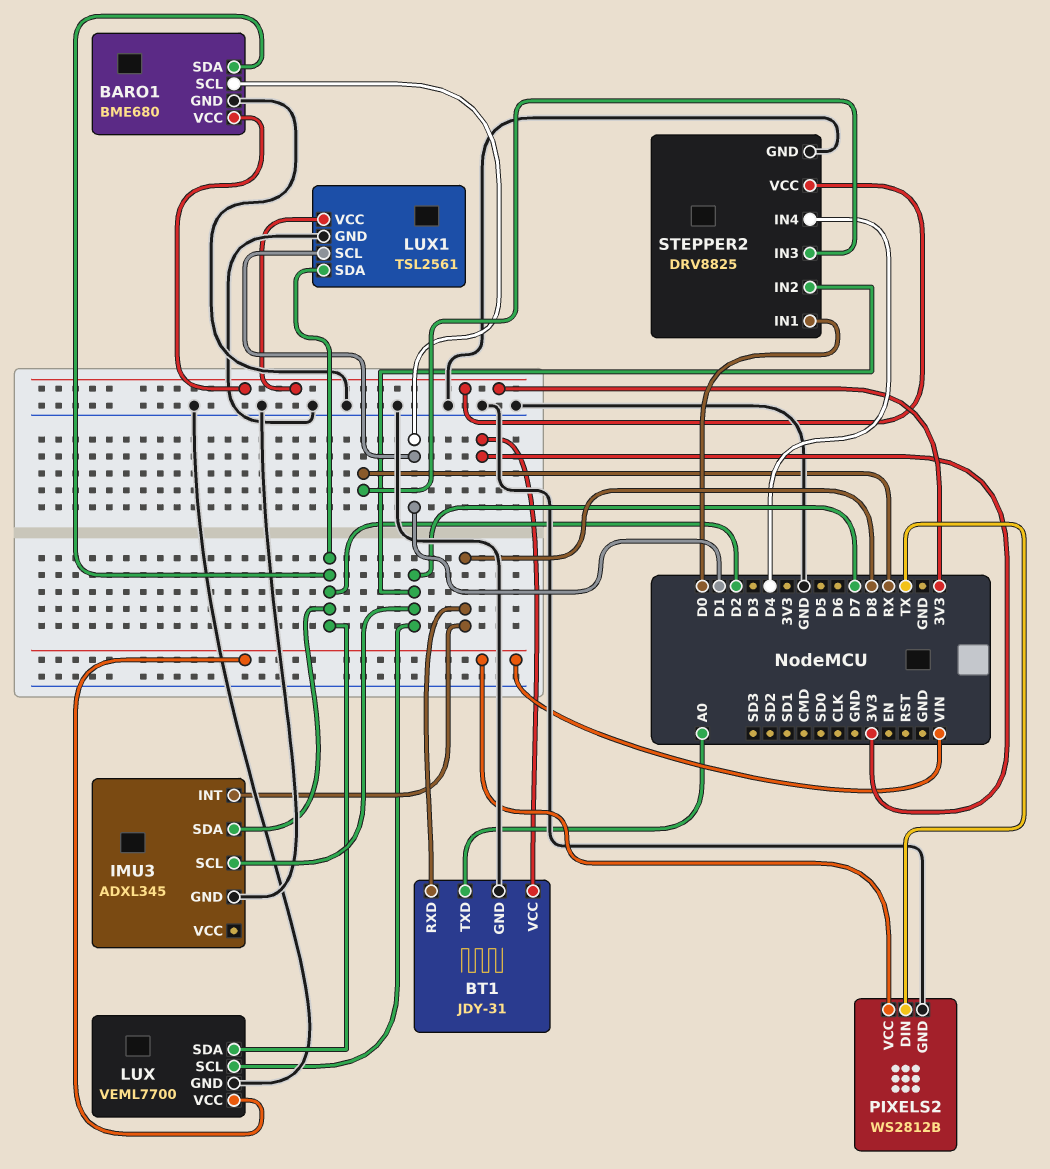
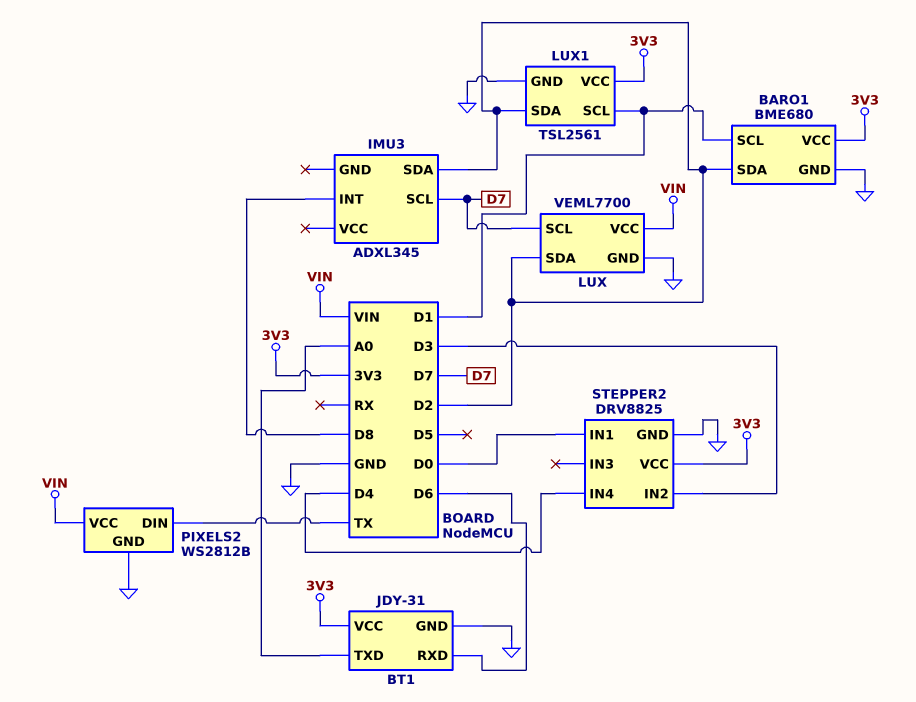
BT1 pin RXD: D8 -> D6
IMU3 pin GND: GND -> none
STEPPER2 pin IN2: D7 -> D3
STEPPER2 pin IN3: RX -> none

